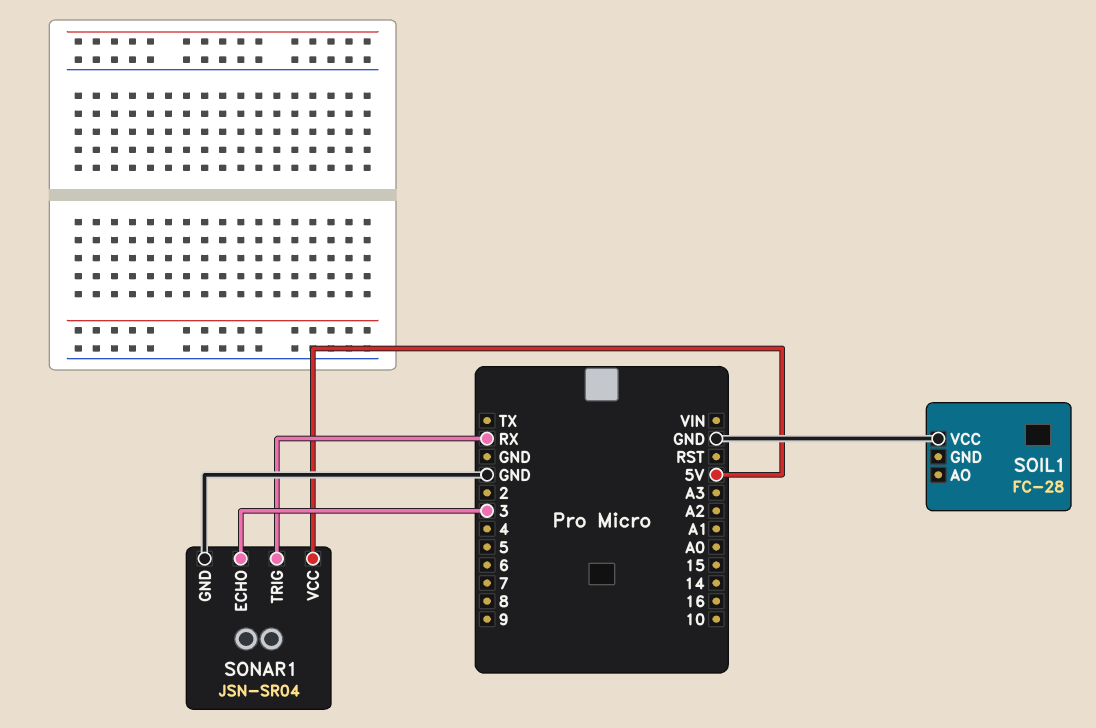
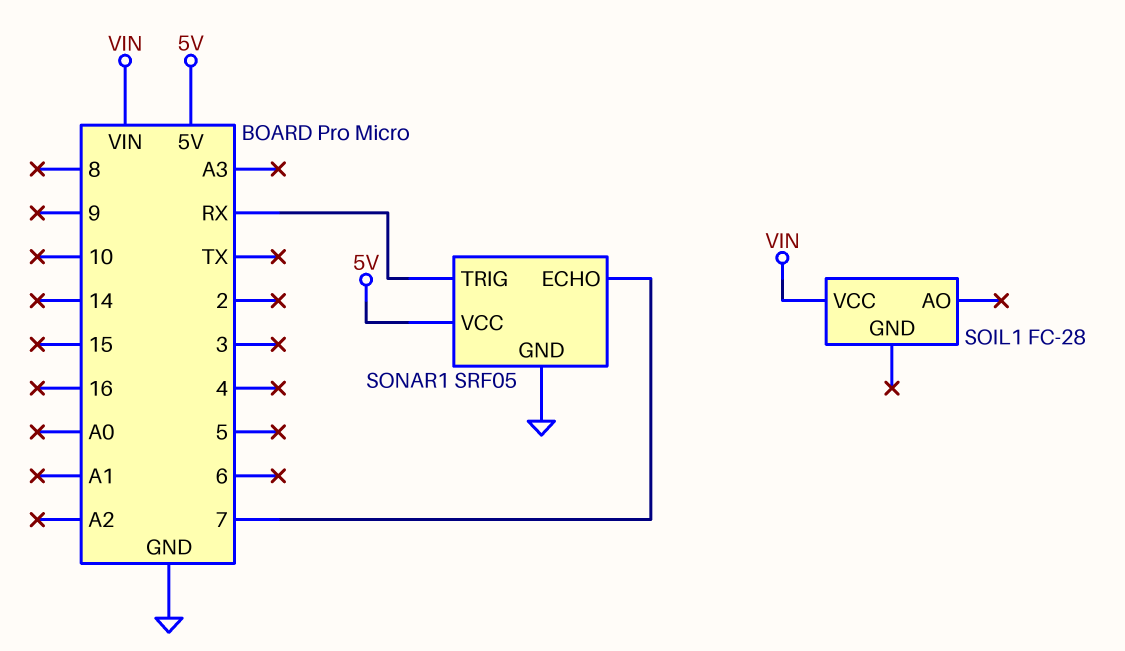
SOIL1 pin VCC: GND -> VIN
SONAR1: JSN-SR04 -> SRF05
SONAR1 pin ECHO: 3 -> 7

